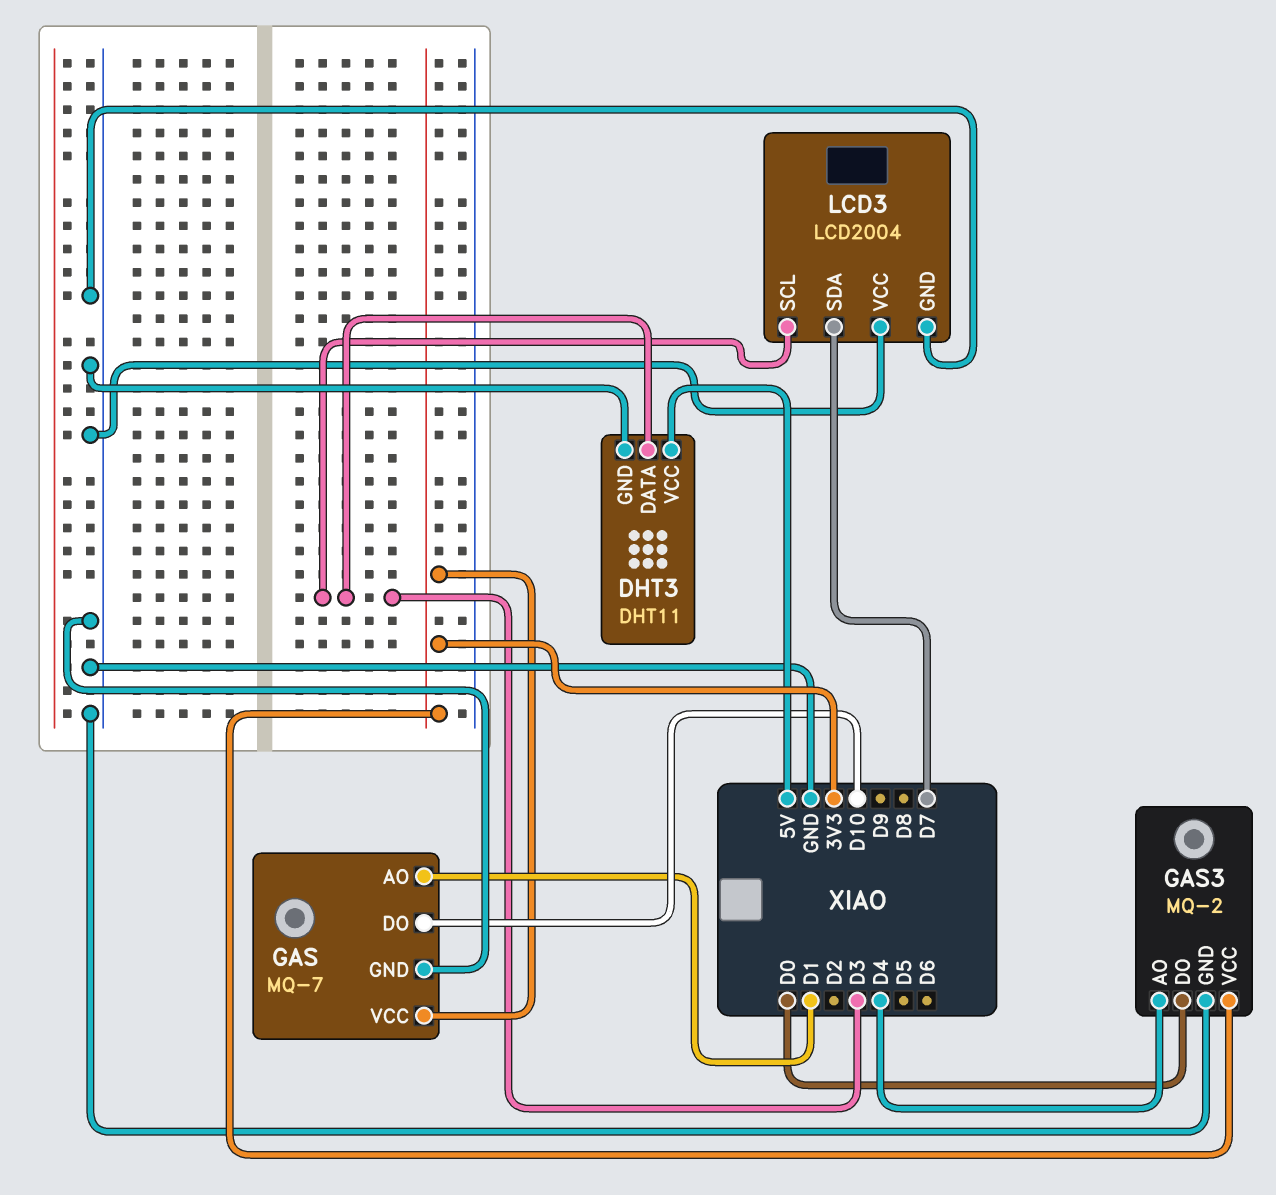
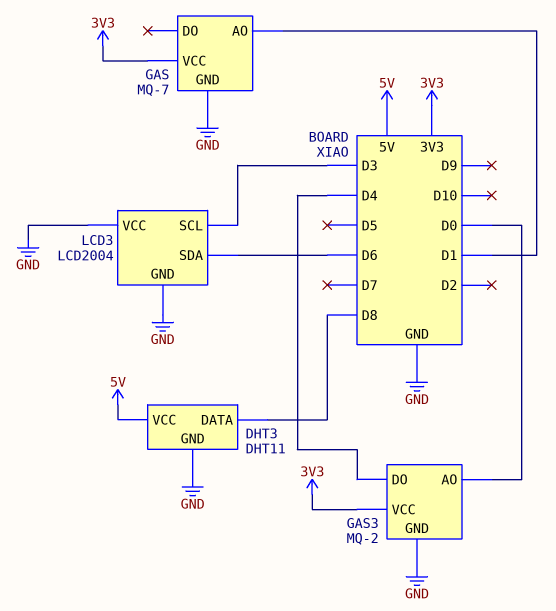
DHT3 pin DATA: D3 -> D8
GAS pin DO: D10 -> none
GAS3 pin AO: D4 -> D0
GAS3 pin DO: D0 -> D4
LCD3 pin SDA: D7 -> D6

